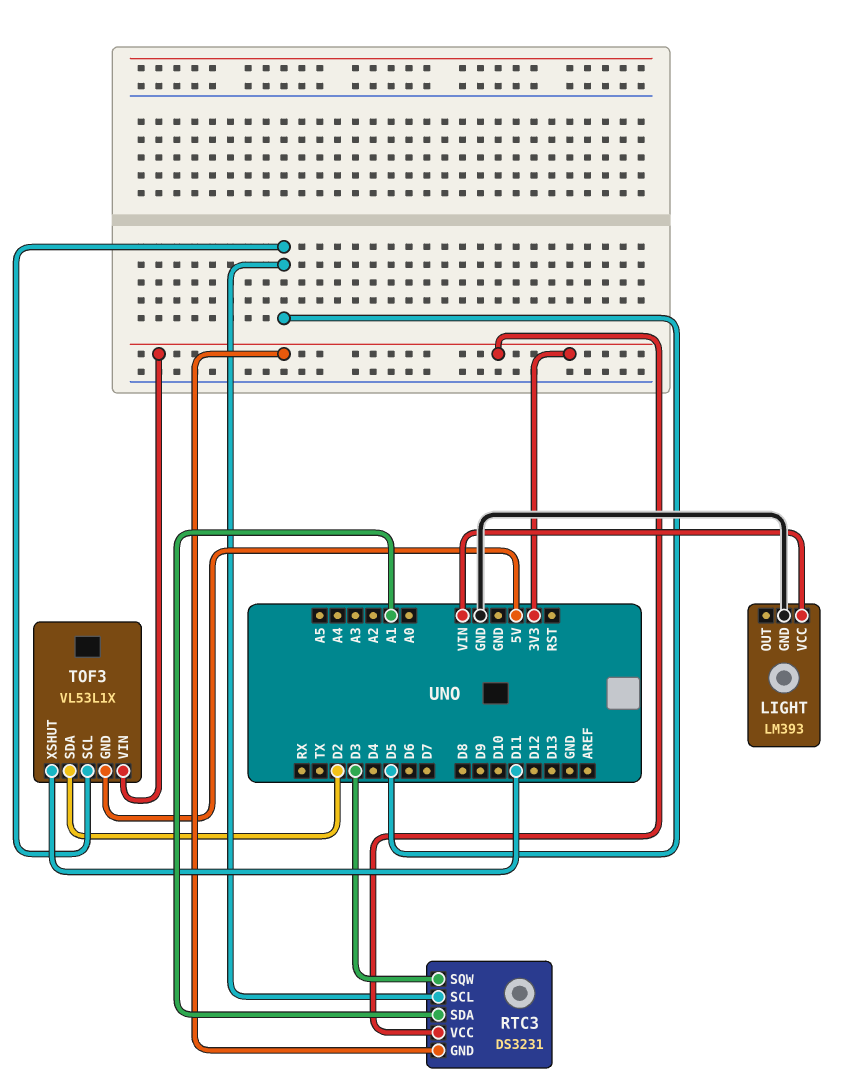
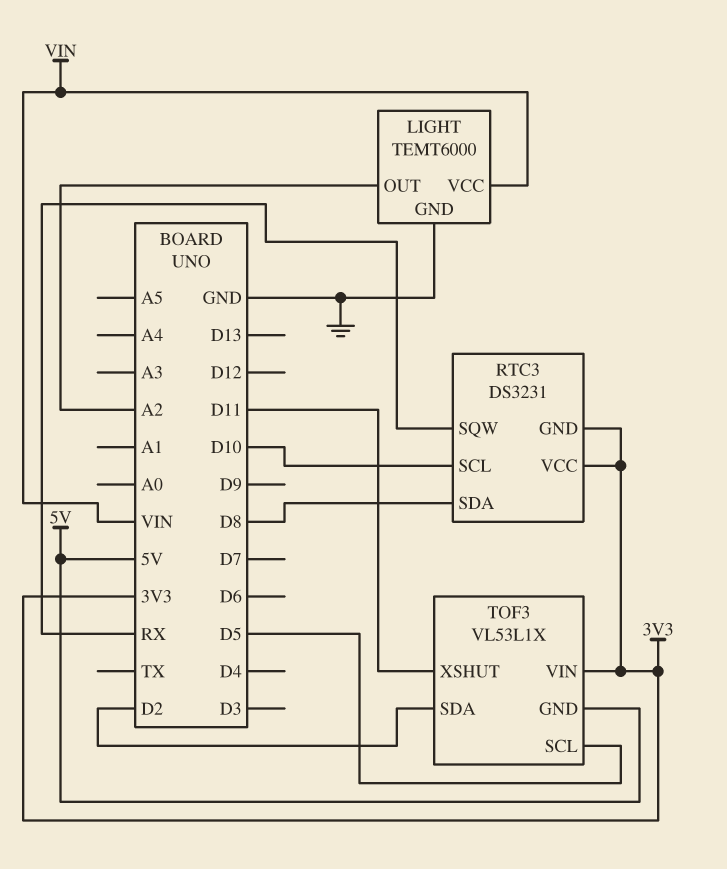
LIGHT: LM393 -> TEMT6000
LIGHT pin OUT: none -> A2
RTC3 pin SCL: D5 -> D10
RTC3 pin SDA: A1 -> D8
RTC3 pin SQW: D3 -> RX

